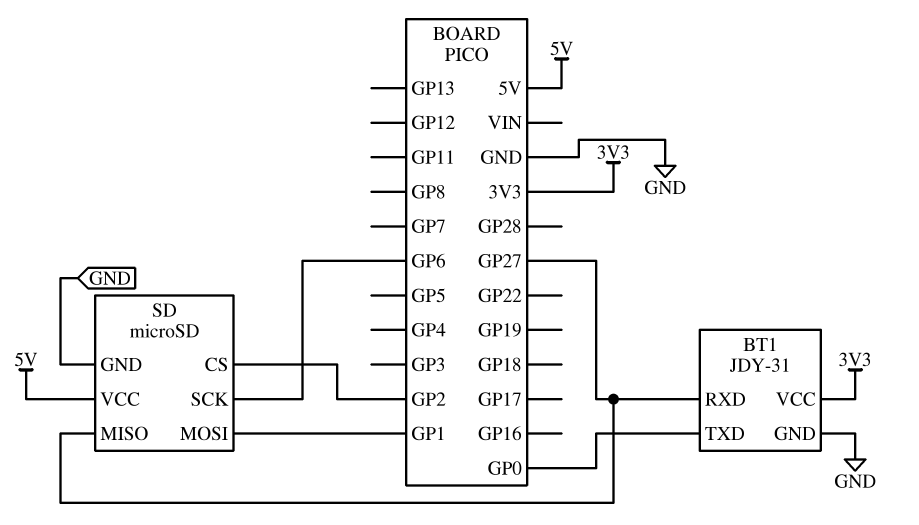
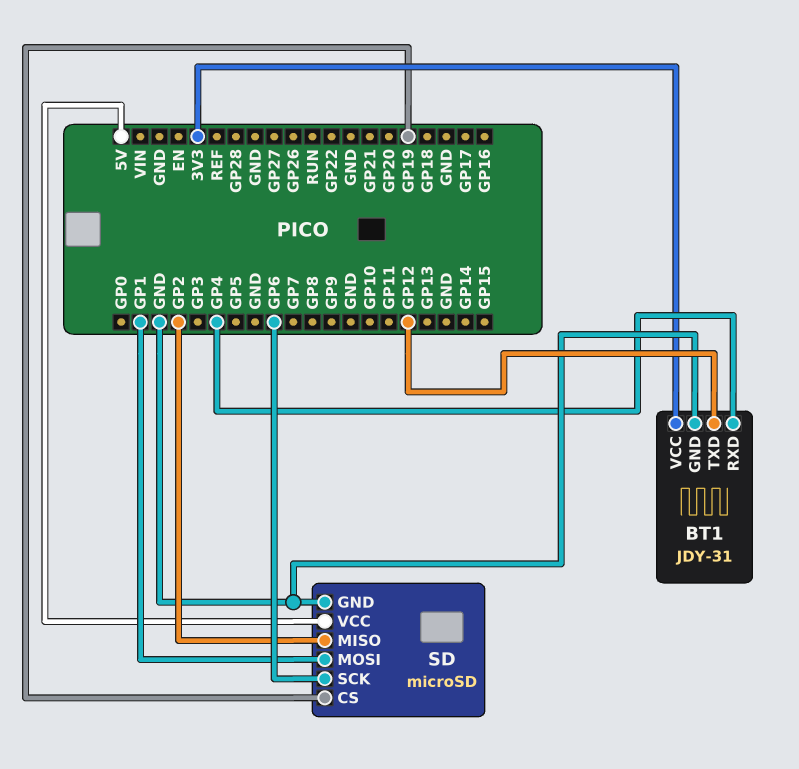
BT1 pin RXD: GP27 -> GP4
BT1 pin TXD: GP0 -> GP12
SD pin CS: GP2 -> GP19
SD pin MISO: GP27 -> GP2

